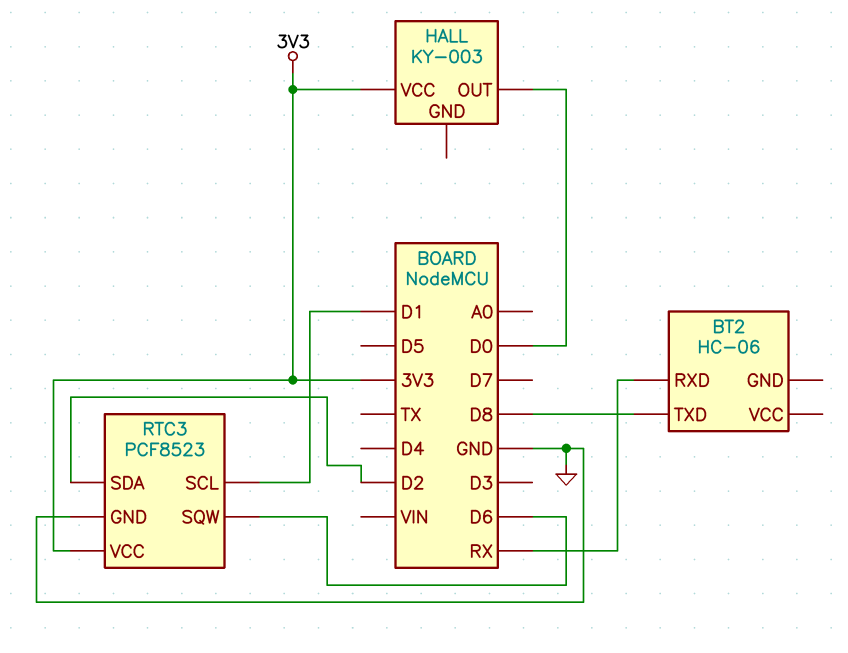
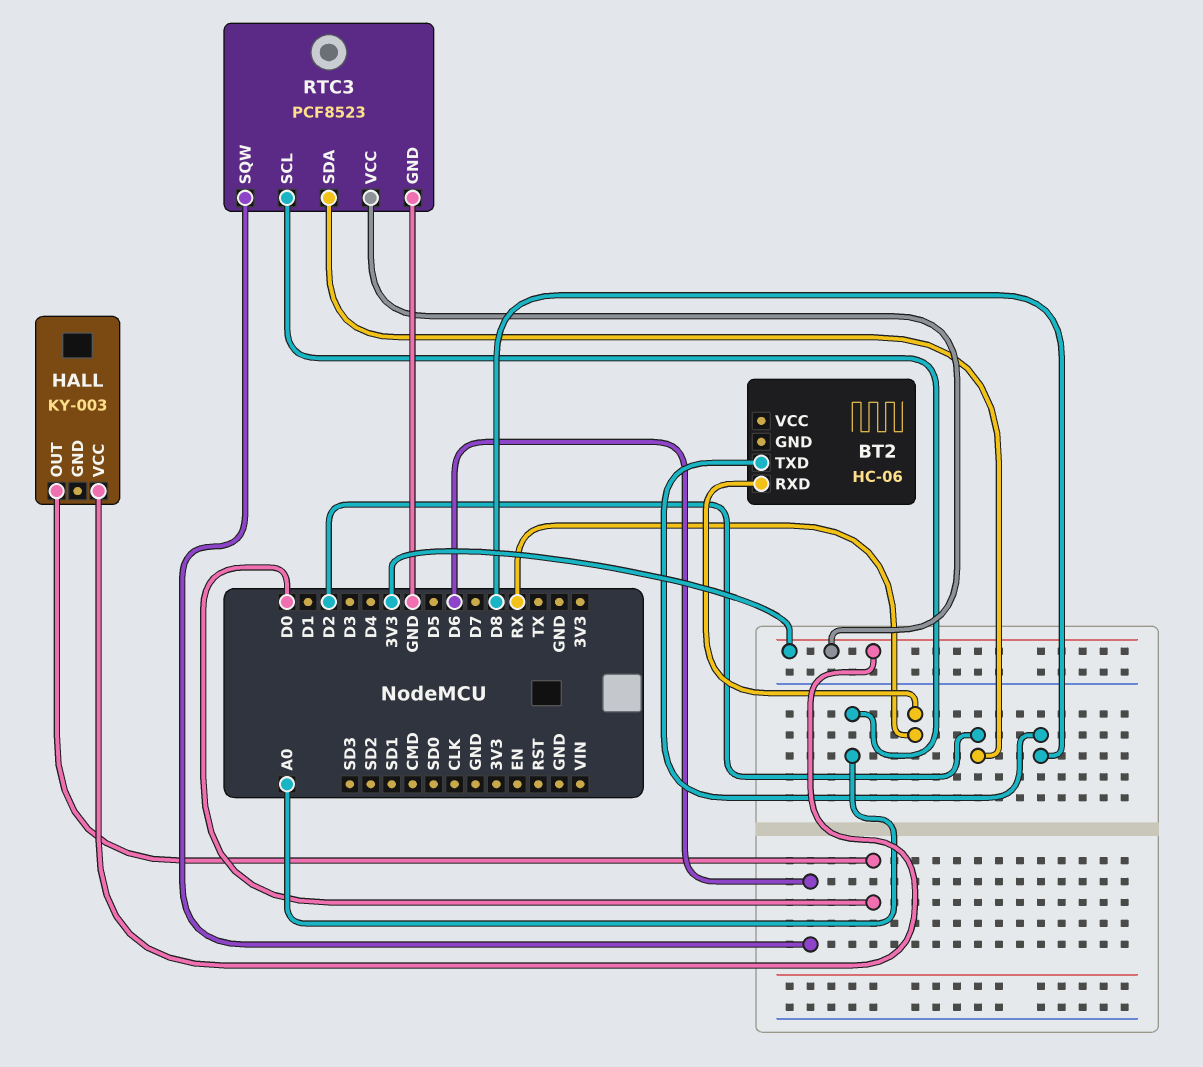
RTC3 pin SCL: D1 -> A0

